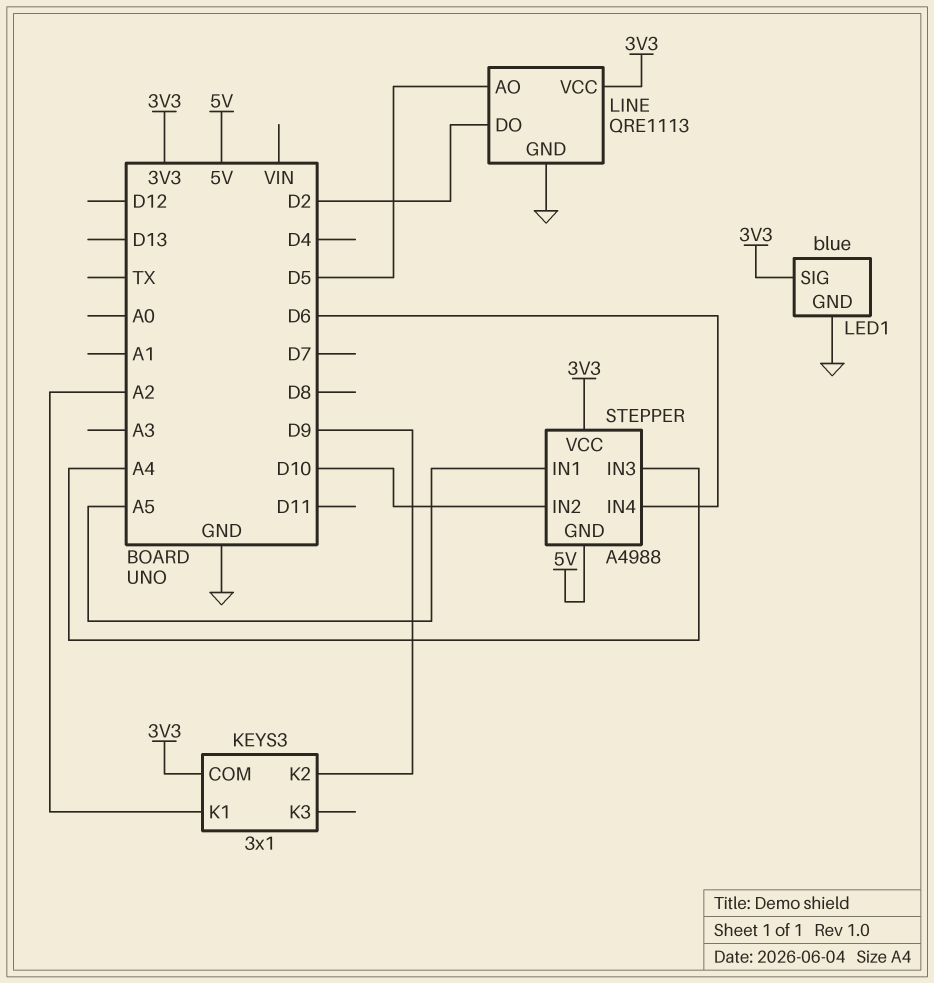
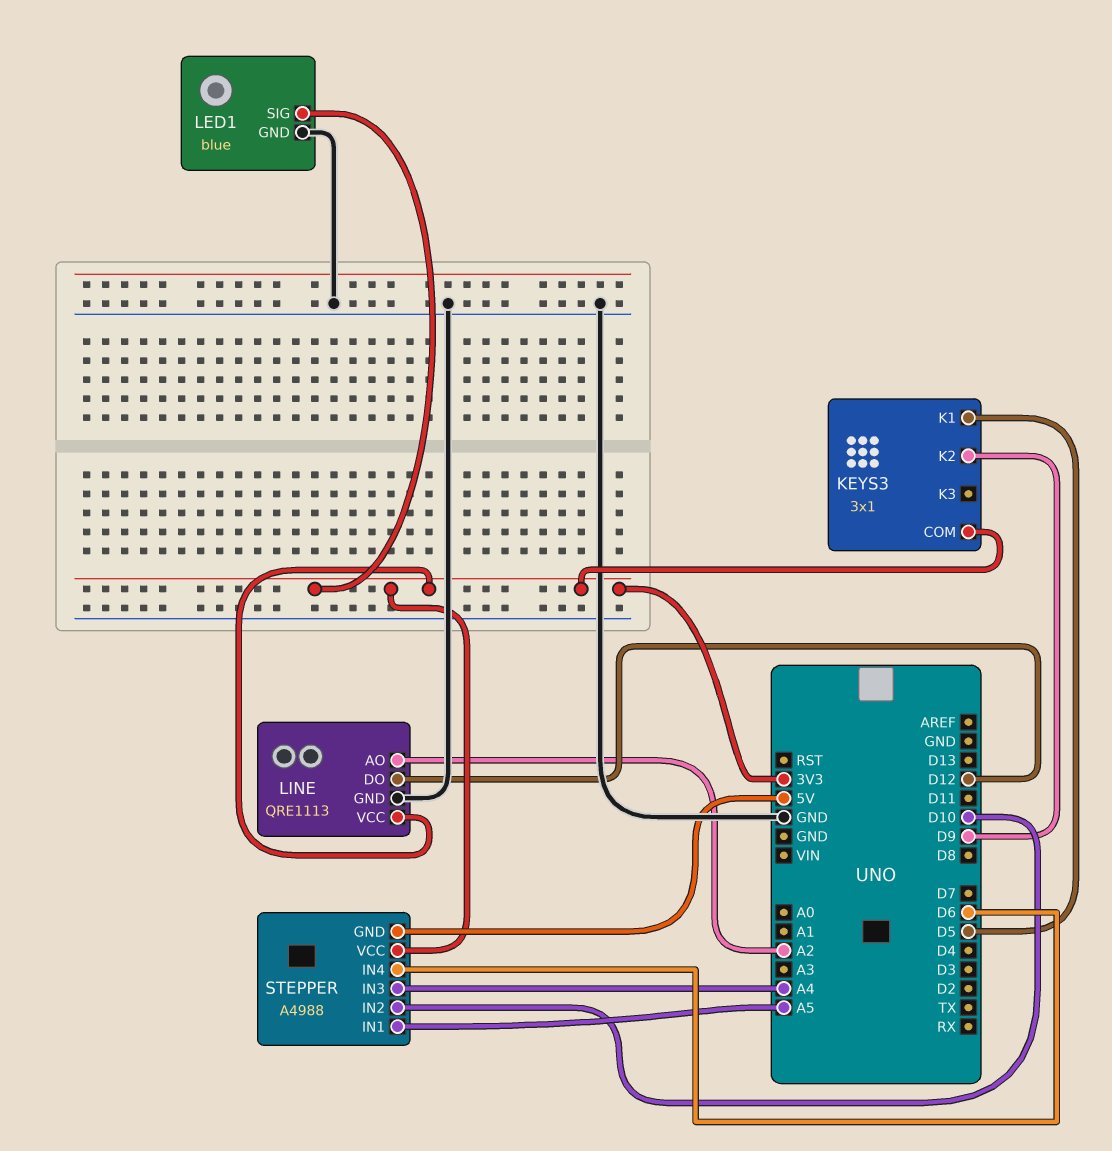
KEYS3 pin K1: A2 -> D5
LINE pin AO: D5 -> A2
LINE pin DO: D2 -> D12

